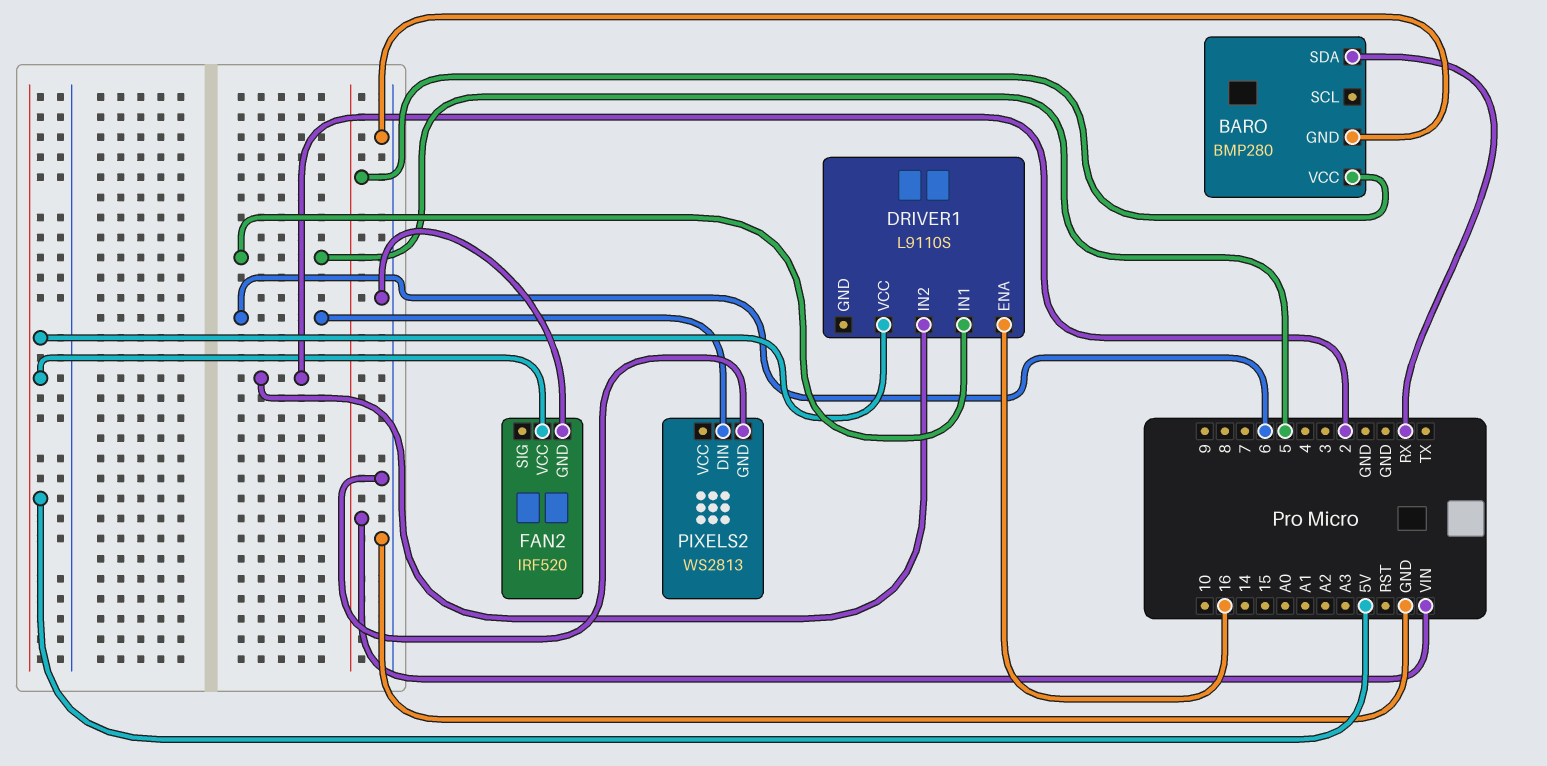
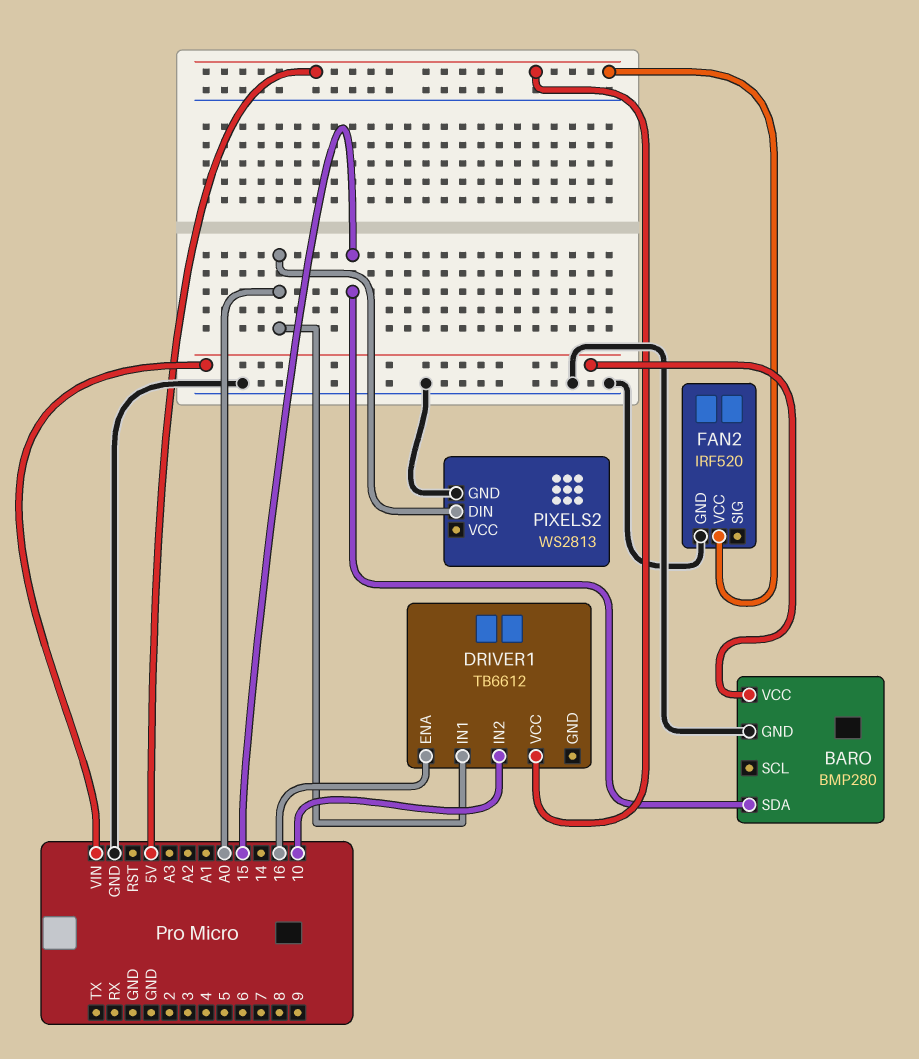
BARO pin SDA: RX -> 15
DRIVER1: L9110S -> TB6612
DRIVER1 pin IN1: 5 -> A0
DRIVER1 pin IN2: 2 -> 10
PIXELS2 pin DIN: 6 -> A0

